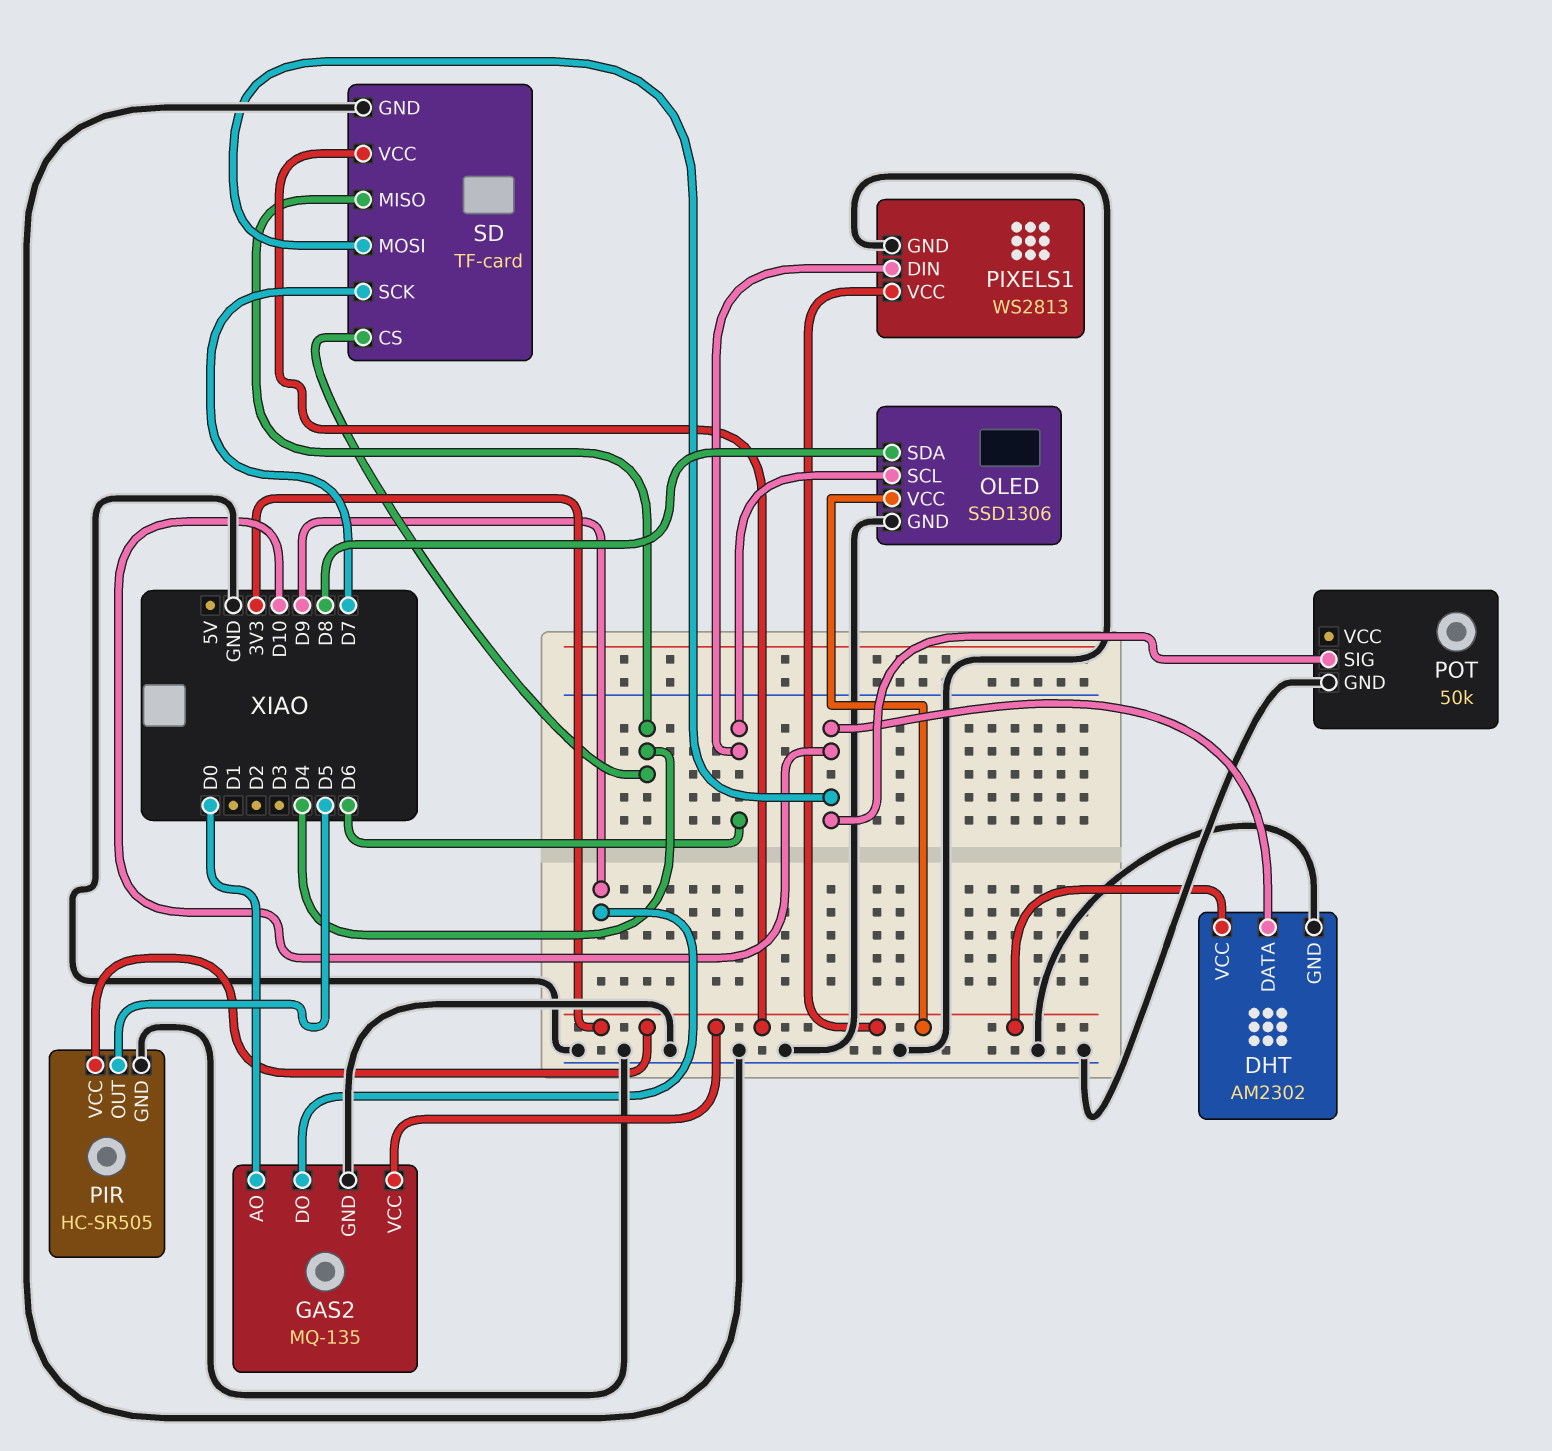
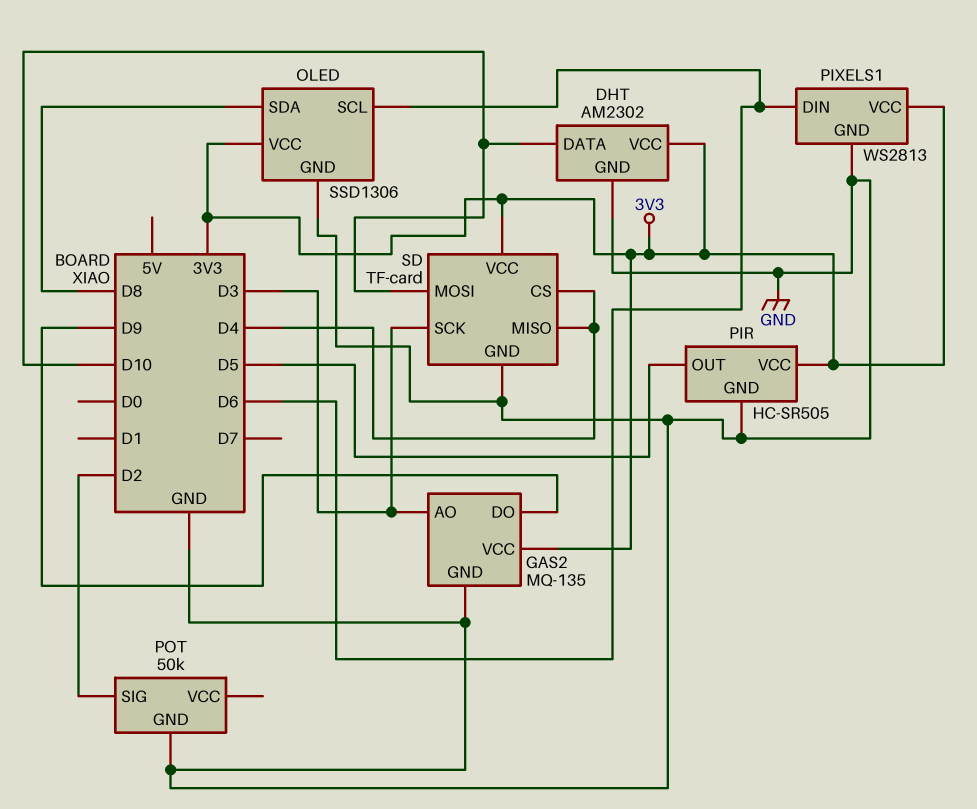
GAS2 pin AO: D0 -> D3
POT pin SIG: D10 -> D2
SD pin SCK: D7 -> D3

